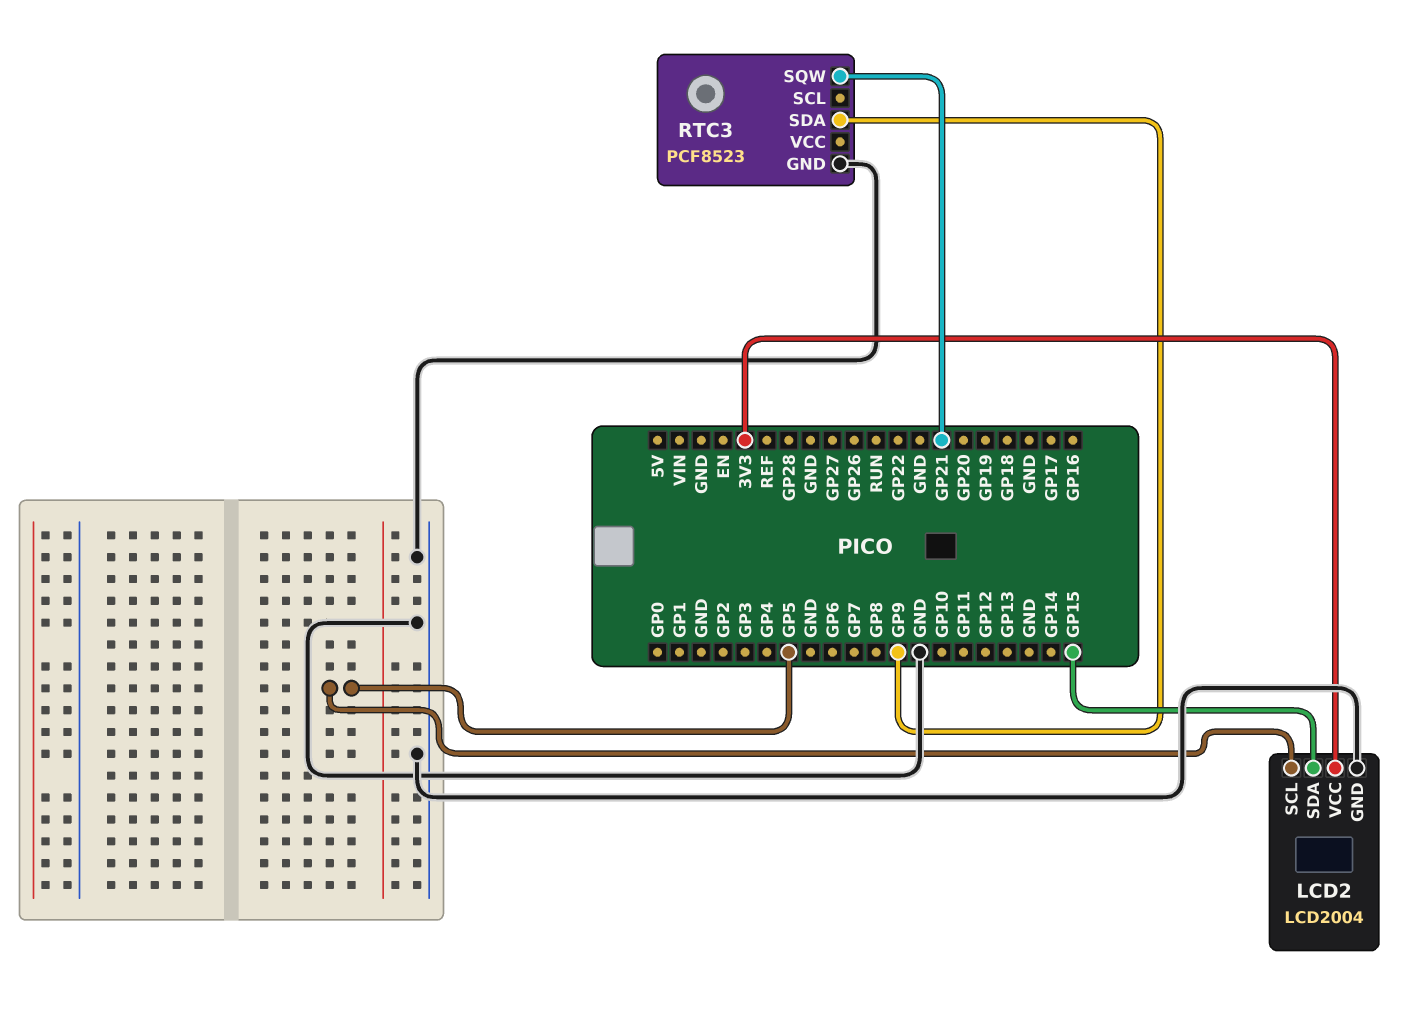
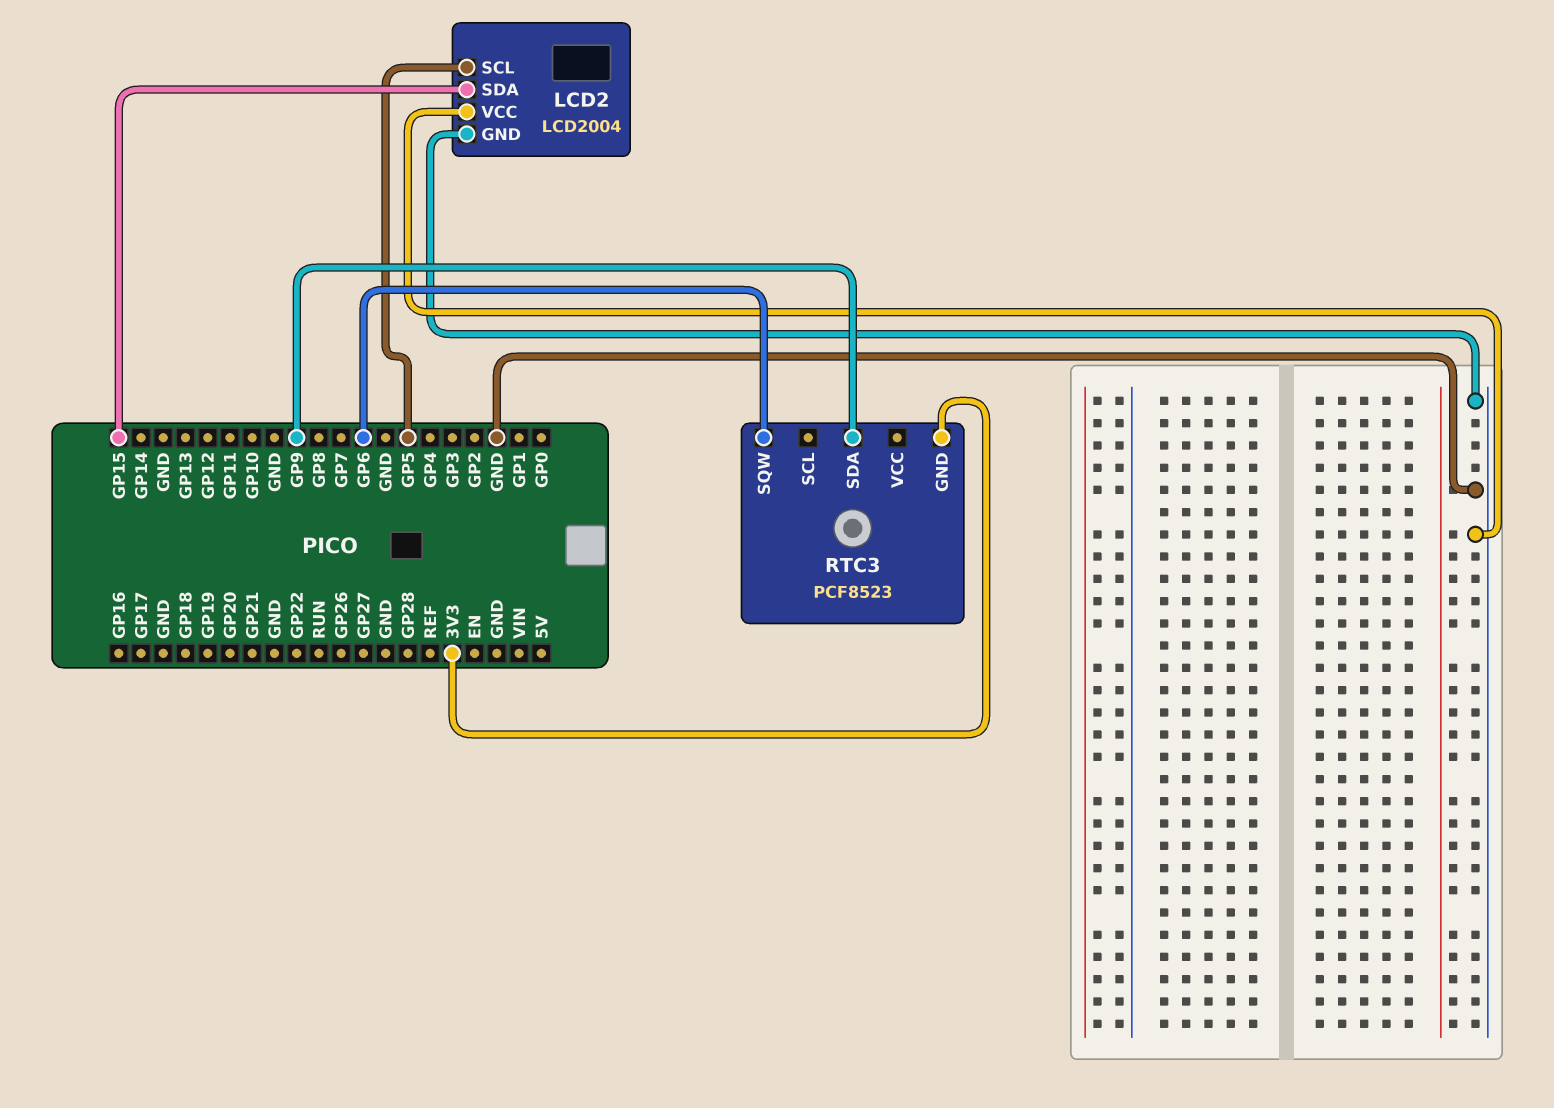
LCD2 pin VCC: 3V3 -> GND
RTC3 pin GND: GND -> 3V3
RTC3 pin SQW: GP21 -> GP6

